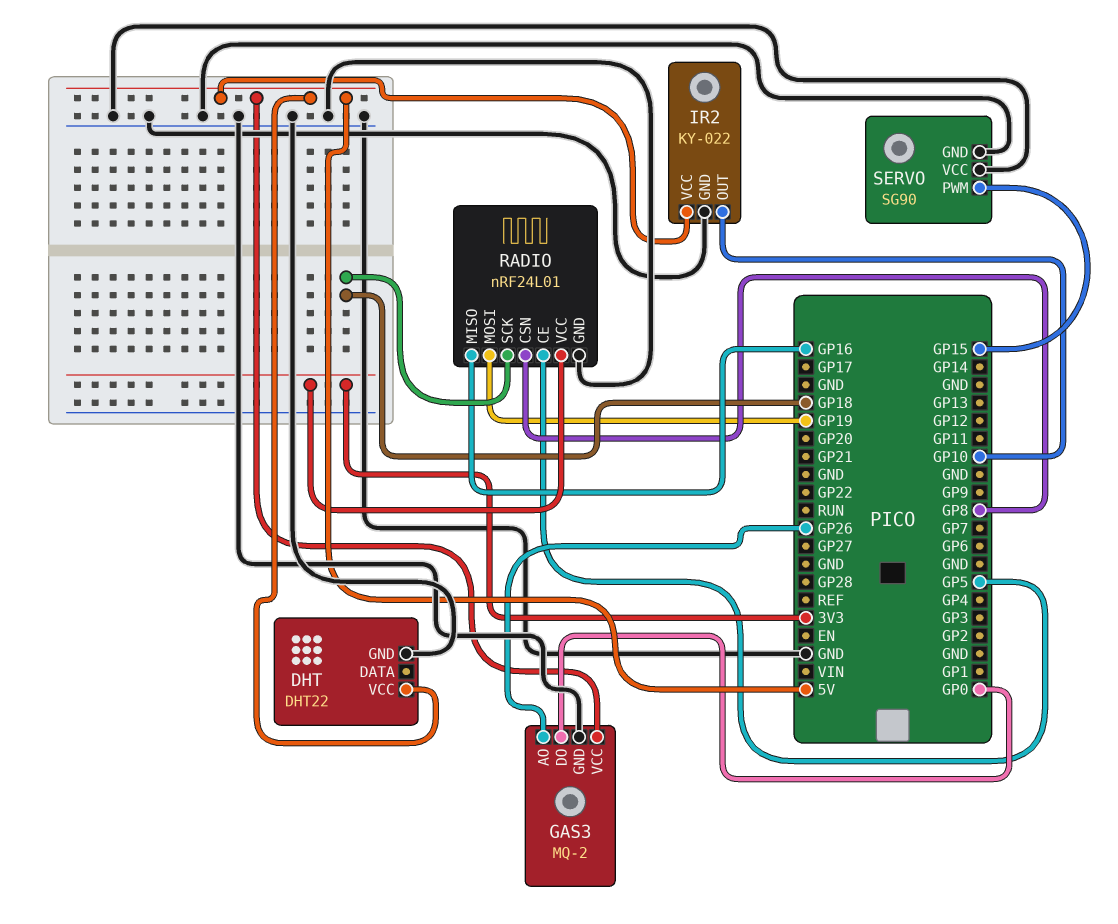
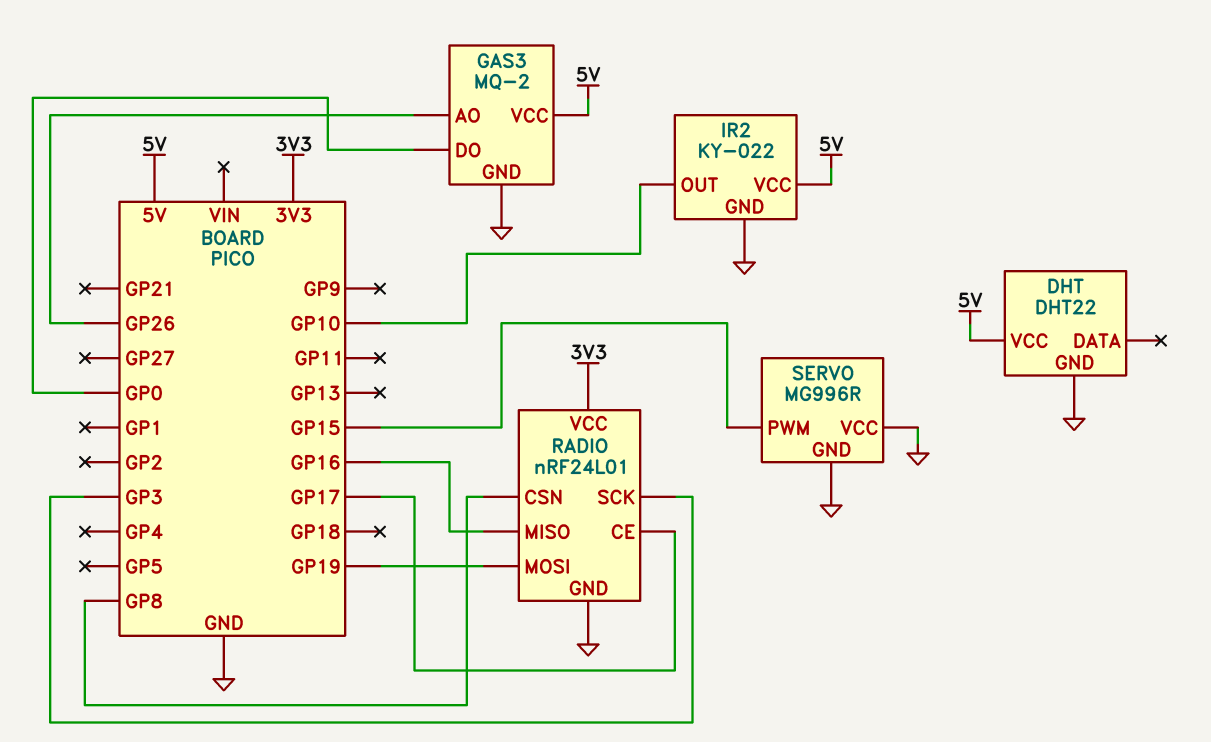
RADIO pin CE: GP5 -> GP17
RADIO pin SCK: GP18 -> GP3
SERVO: SG90 -> MG996R

